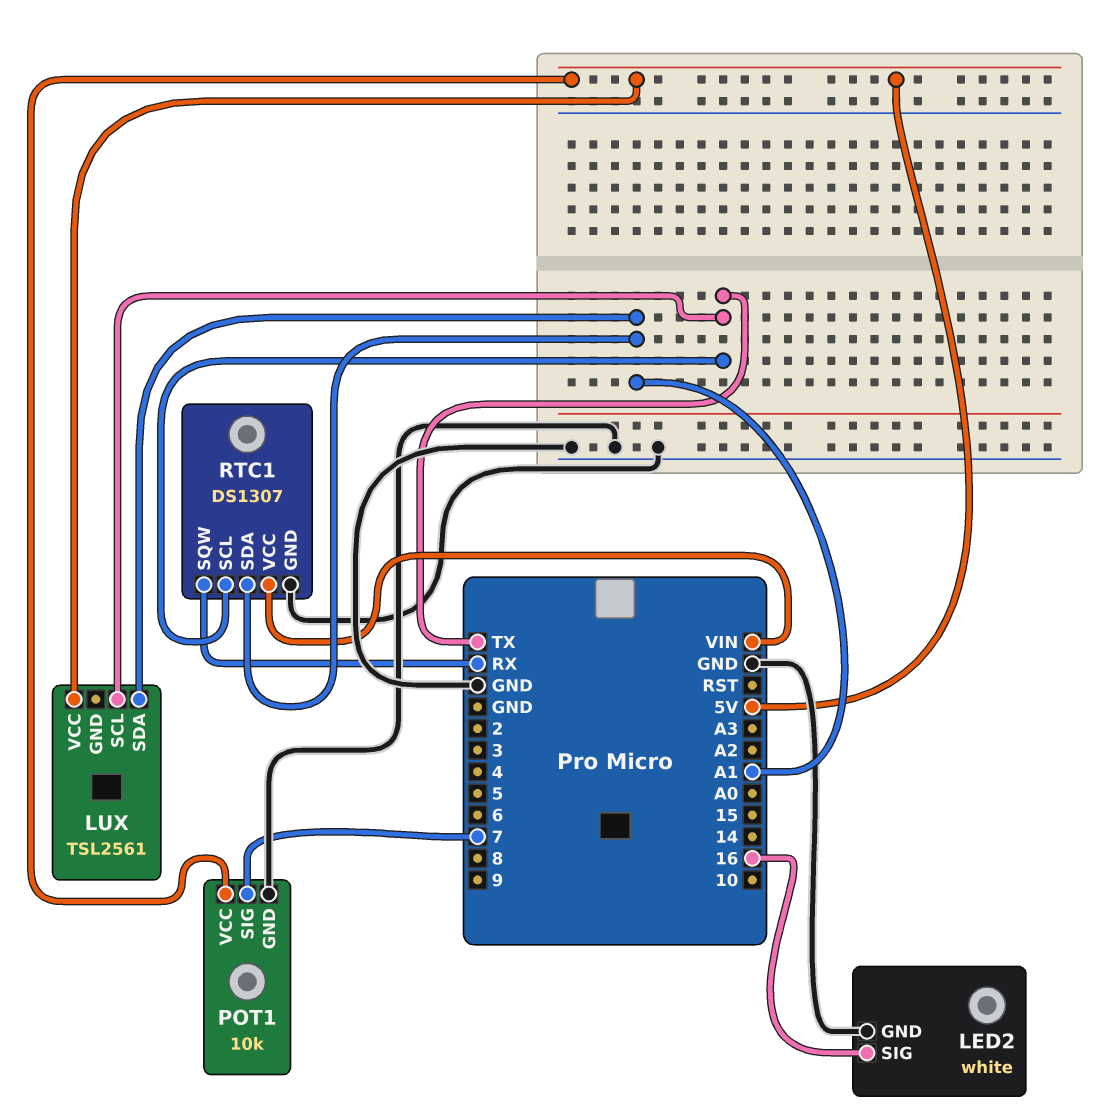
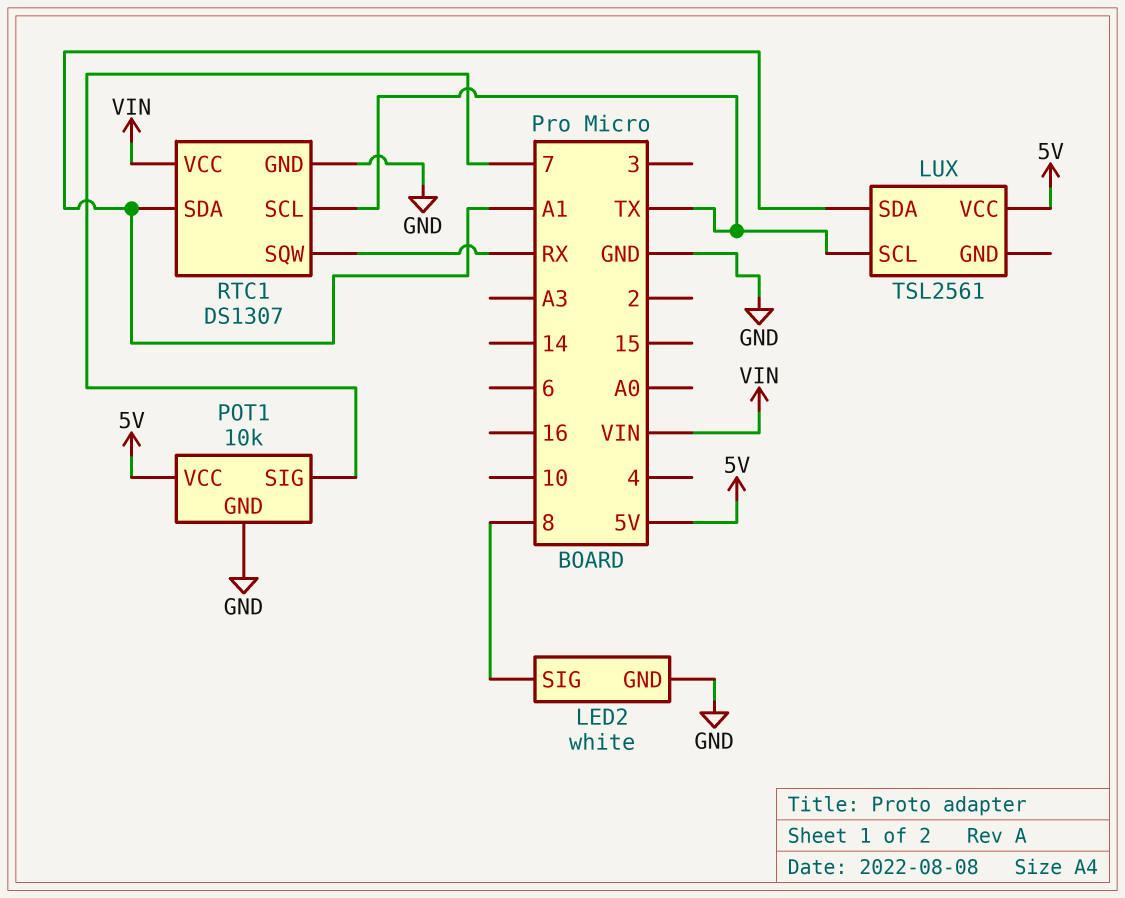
LED2 pin SIG: 16 -> 8

